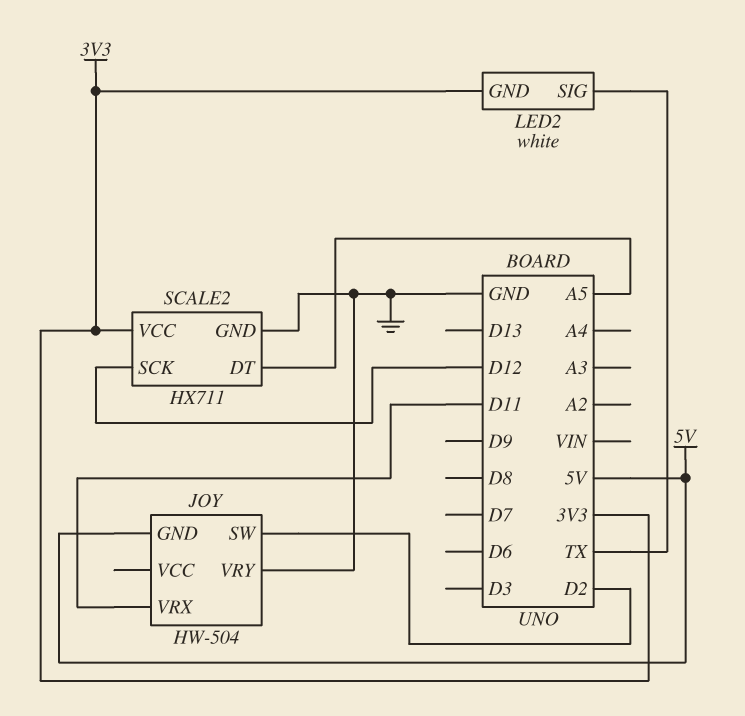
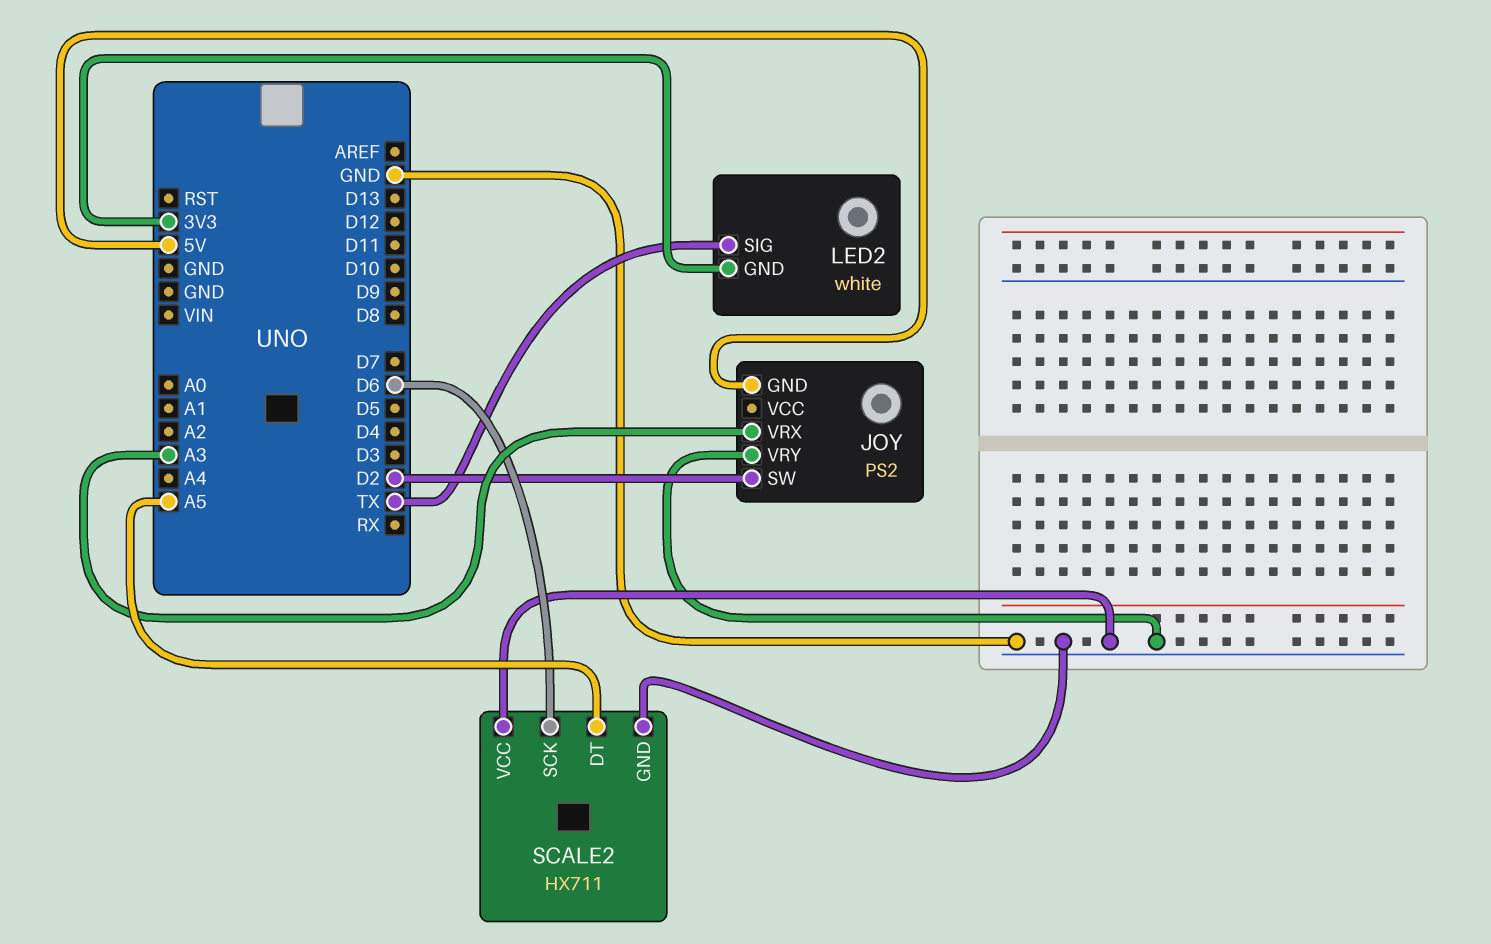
JOY: HW-504 -> PS2
JOY pin VRX: D11 -> A3
SCALE2 pin SCK: D12 -> D6
SCALE2 pin VCC: 3V3 -> GND

